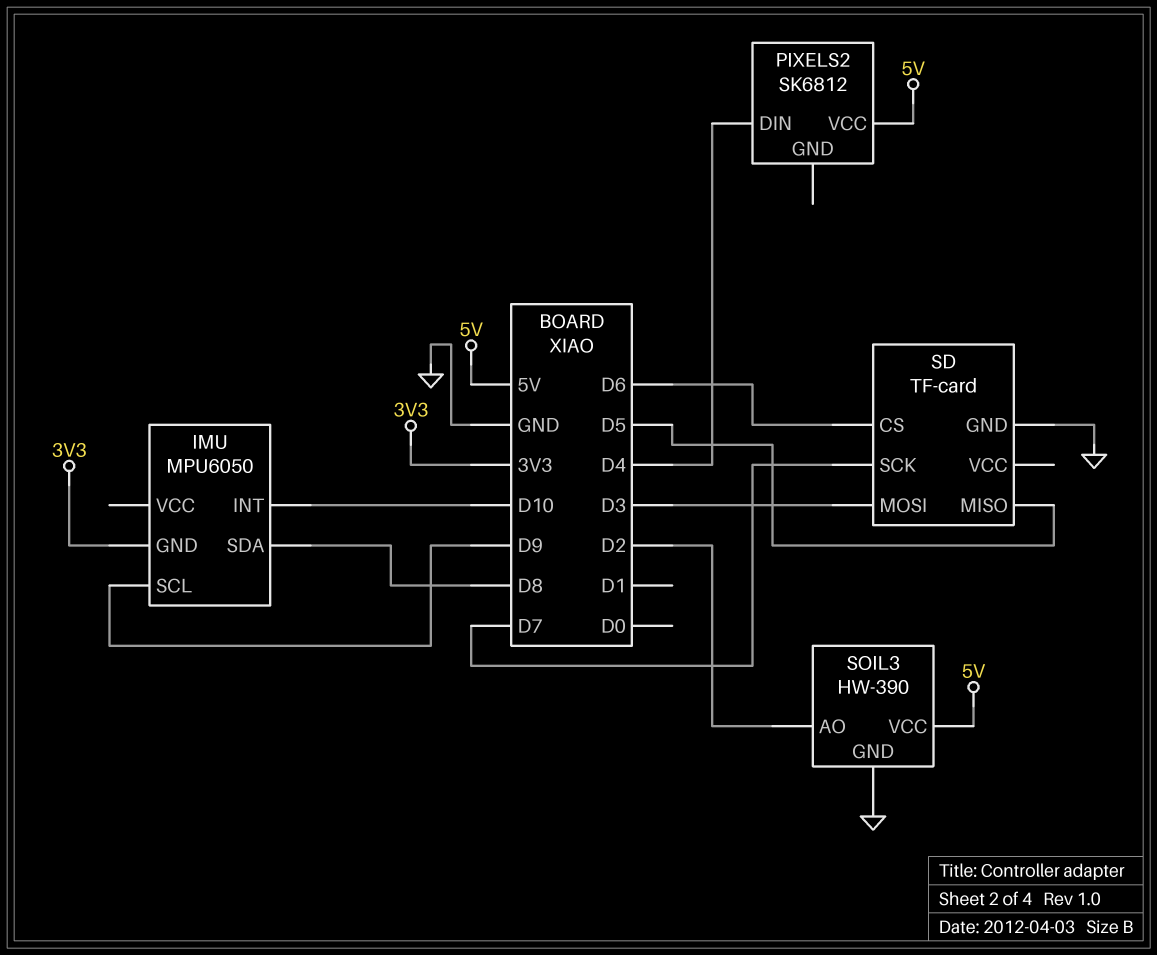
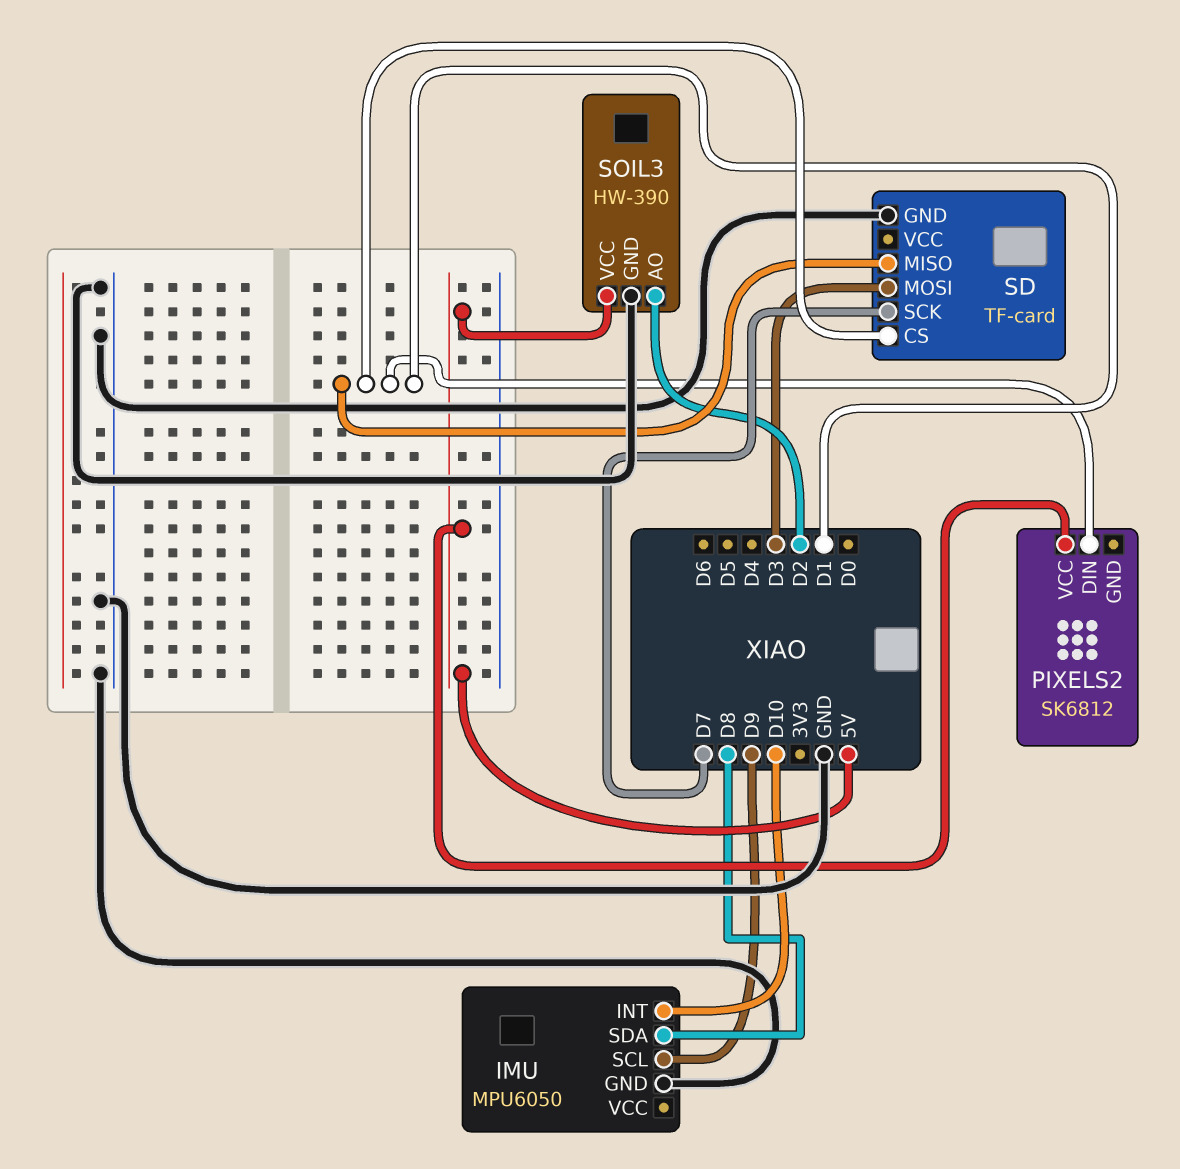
IMU pin GND: 3V3 -> GND
PIXELS2 pin DIN: D4 -> D1
SD pin CS: D6 -> D1
SD pin MISO: D5 -> D1

